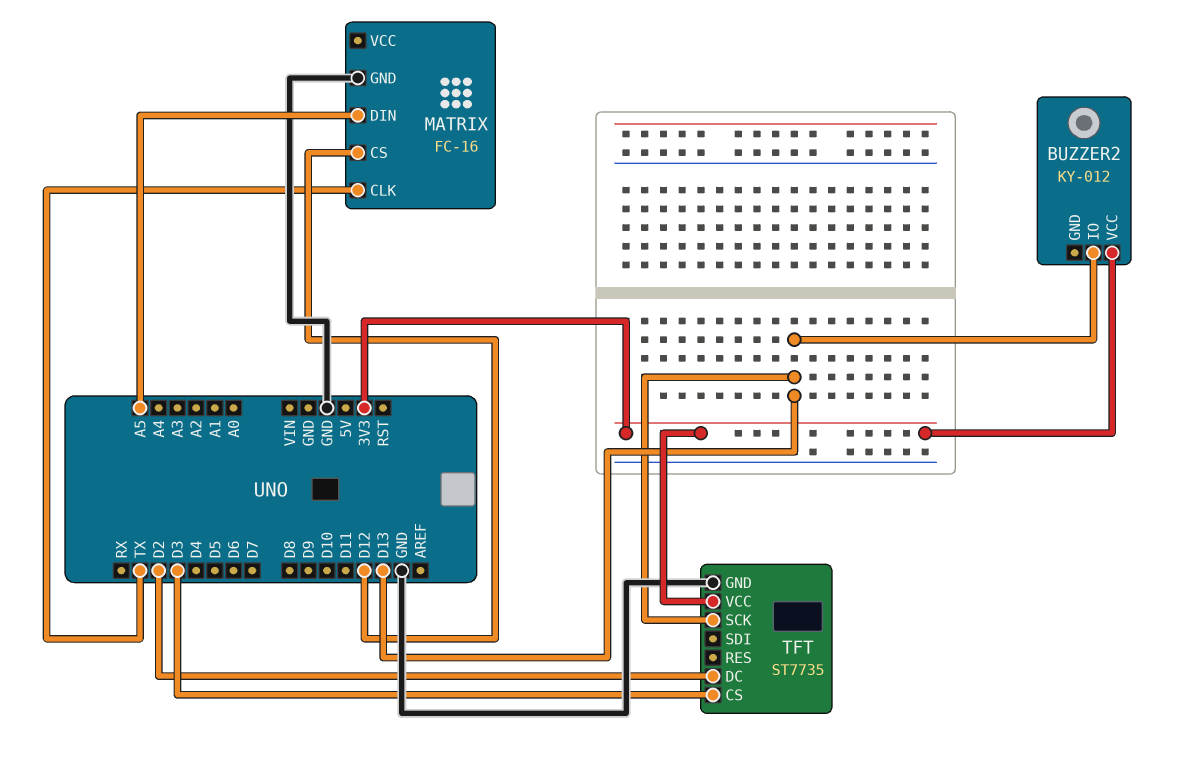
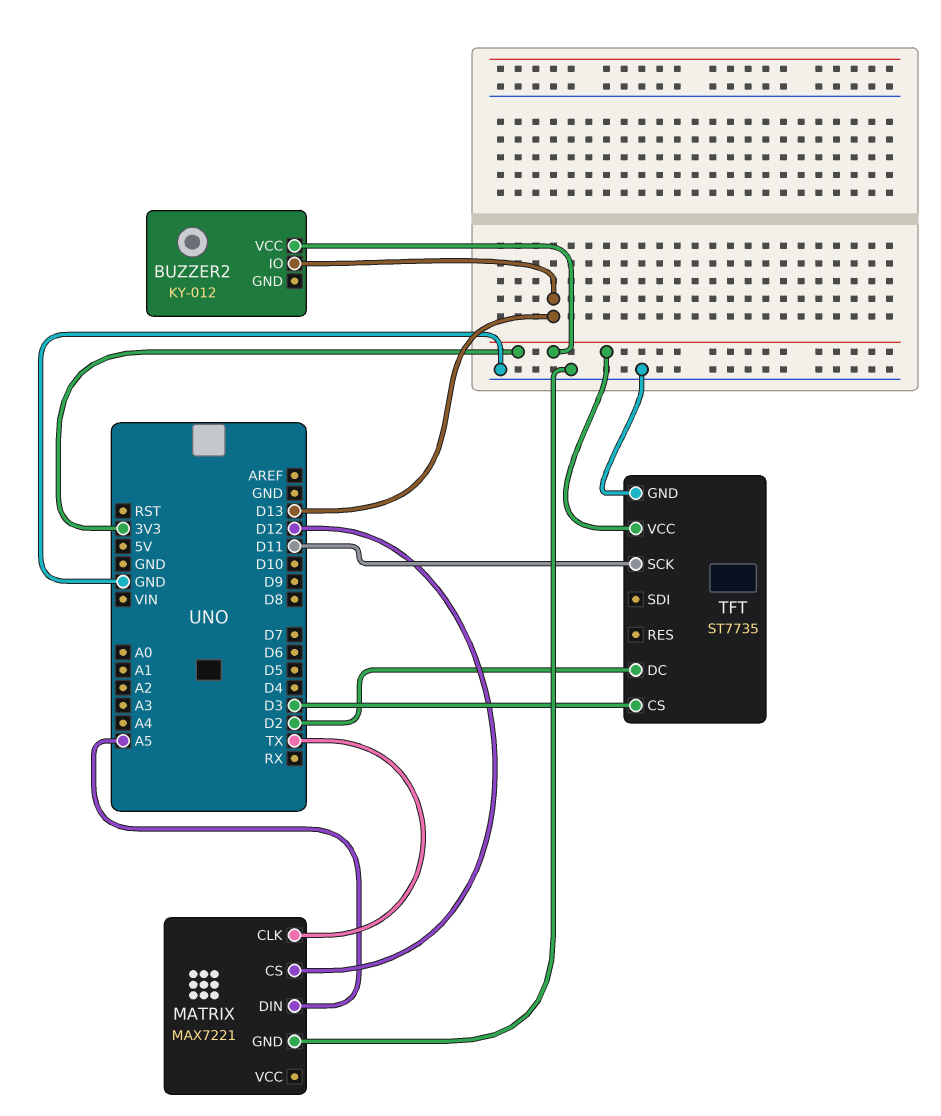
MATRIX: FC-16 -> MAX7221
TFT pin SCK: D13 -> D11

